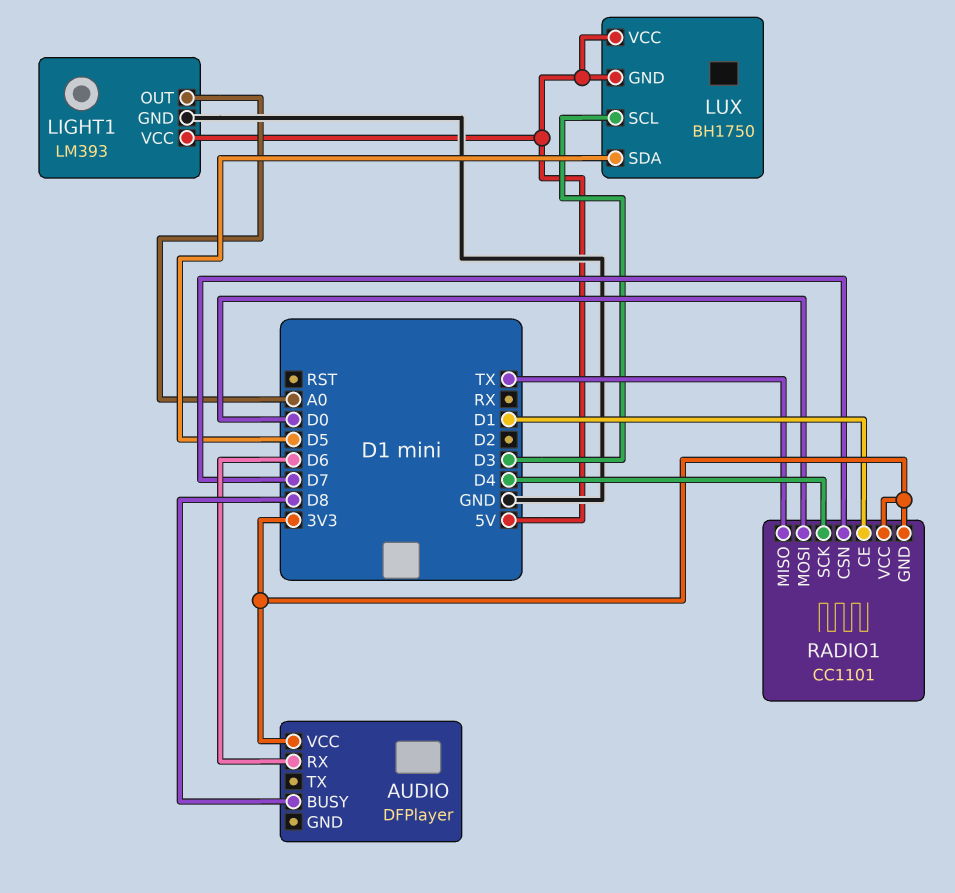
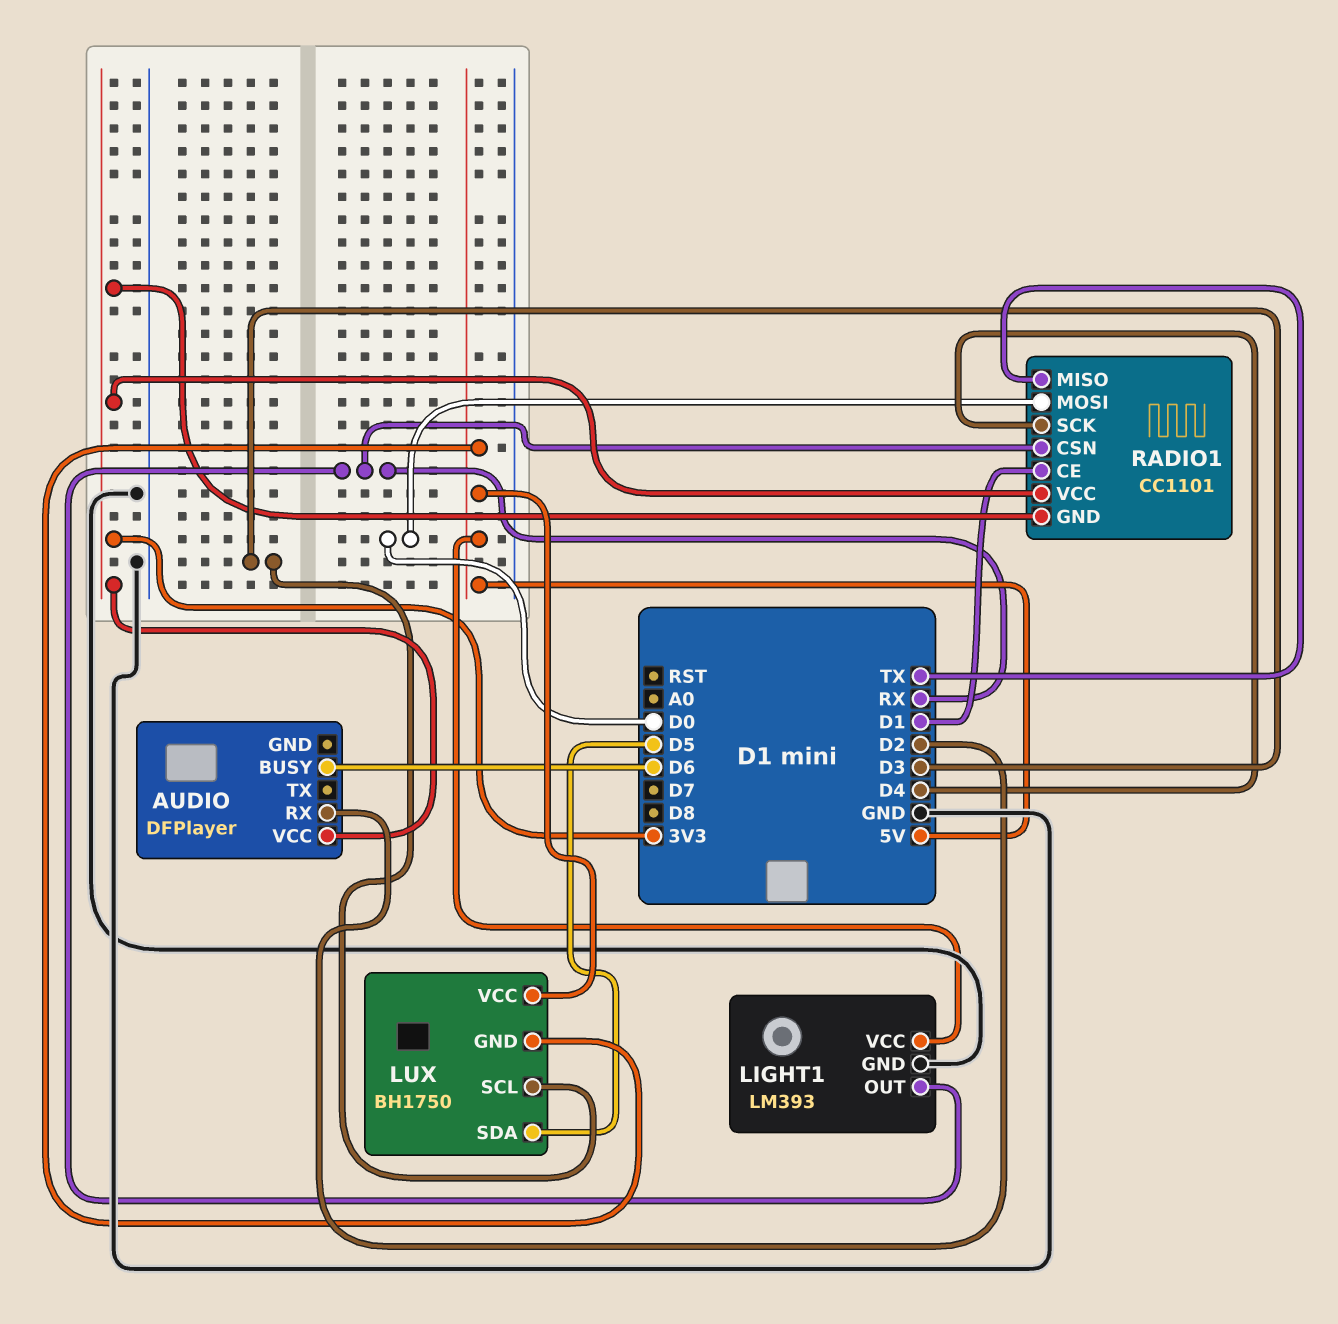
AUDIO pin BUSY: D8 -> D6
AUDIO pin RX: D6 -> D2
LIGHT1 pin OUT: A0 -> RX
RADIO1 pin CSN: D7 -> RX

